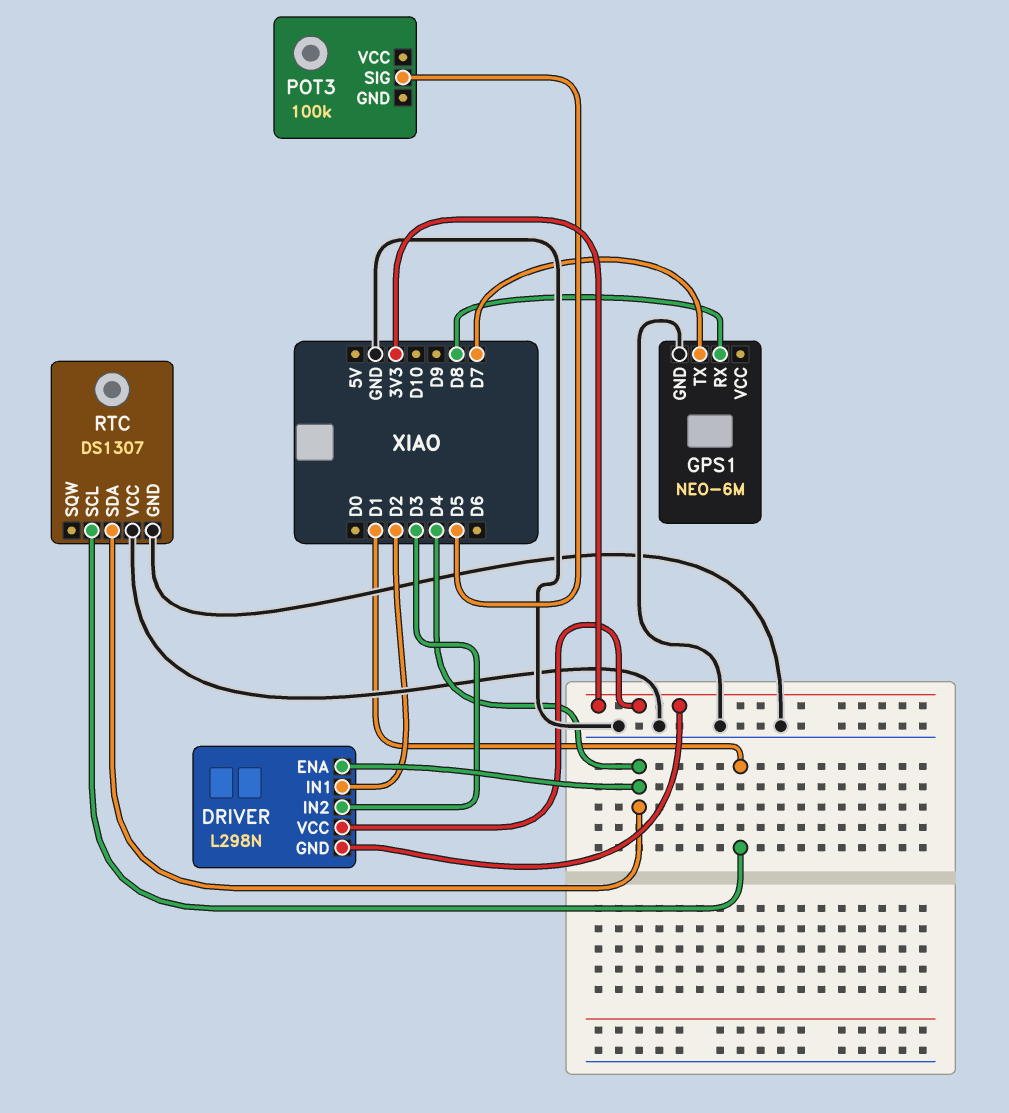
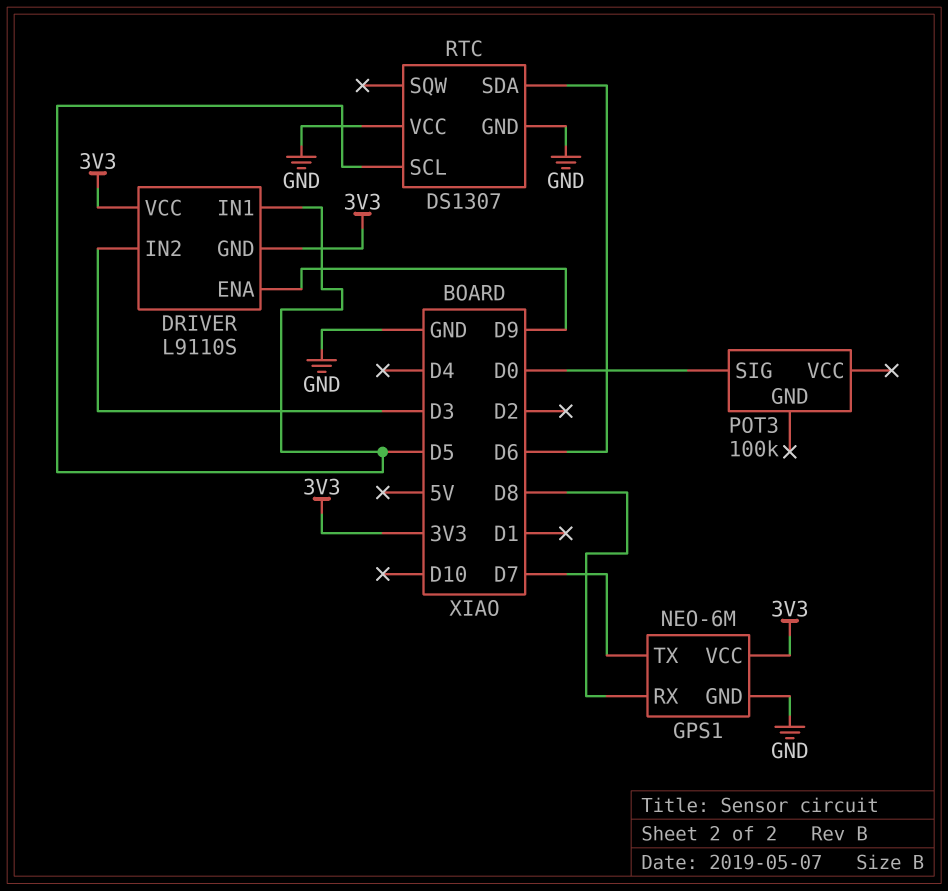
DRIVER: L298N -> L9110S
DRIVER pin ENA: D4 -> D9
DRIVER pin IN1: D2 -> D5
GPS1 pin VCC: none -> 3V3
POT3 pin SIG: D5 -> D0
RTC pin SCL: D1 -> D5
RTC pin SDA: D4 -> D6

